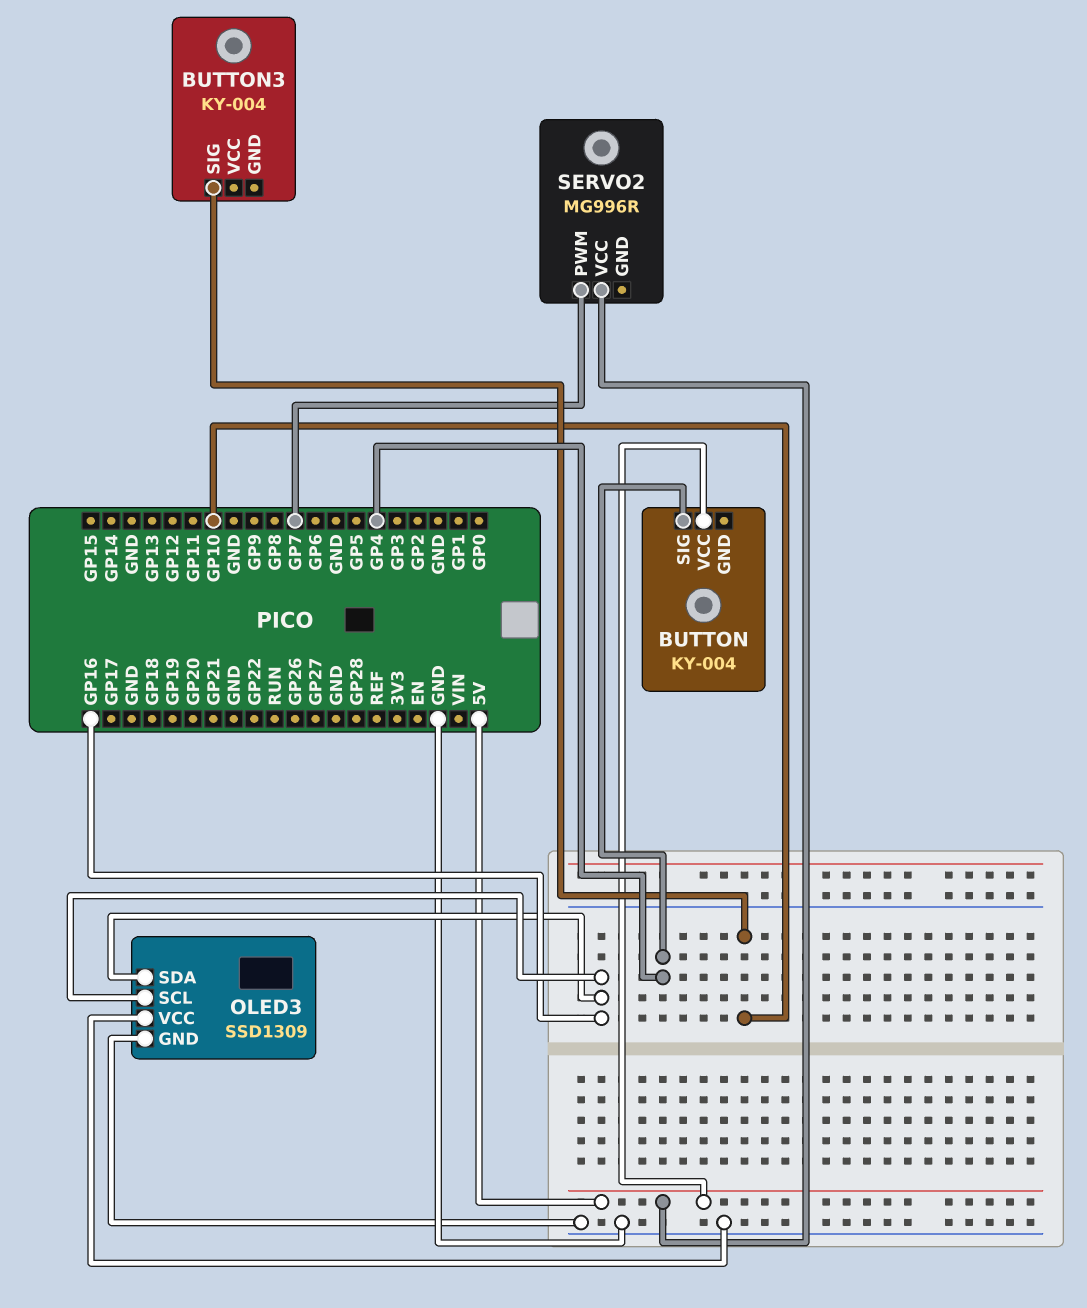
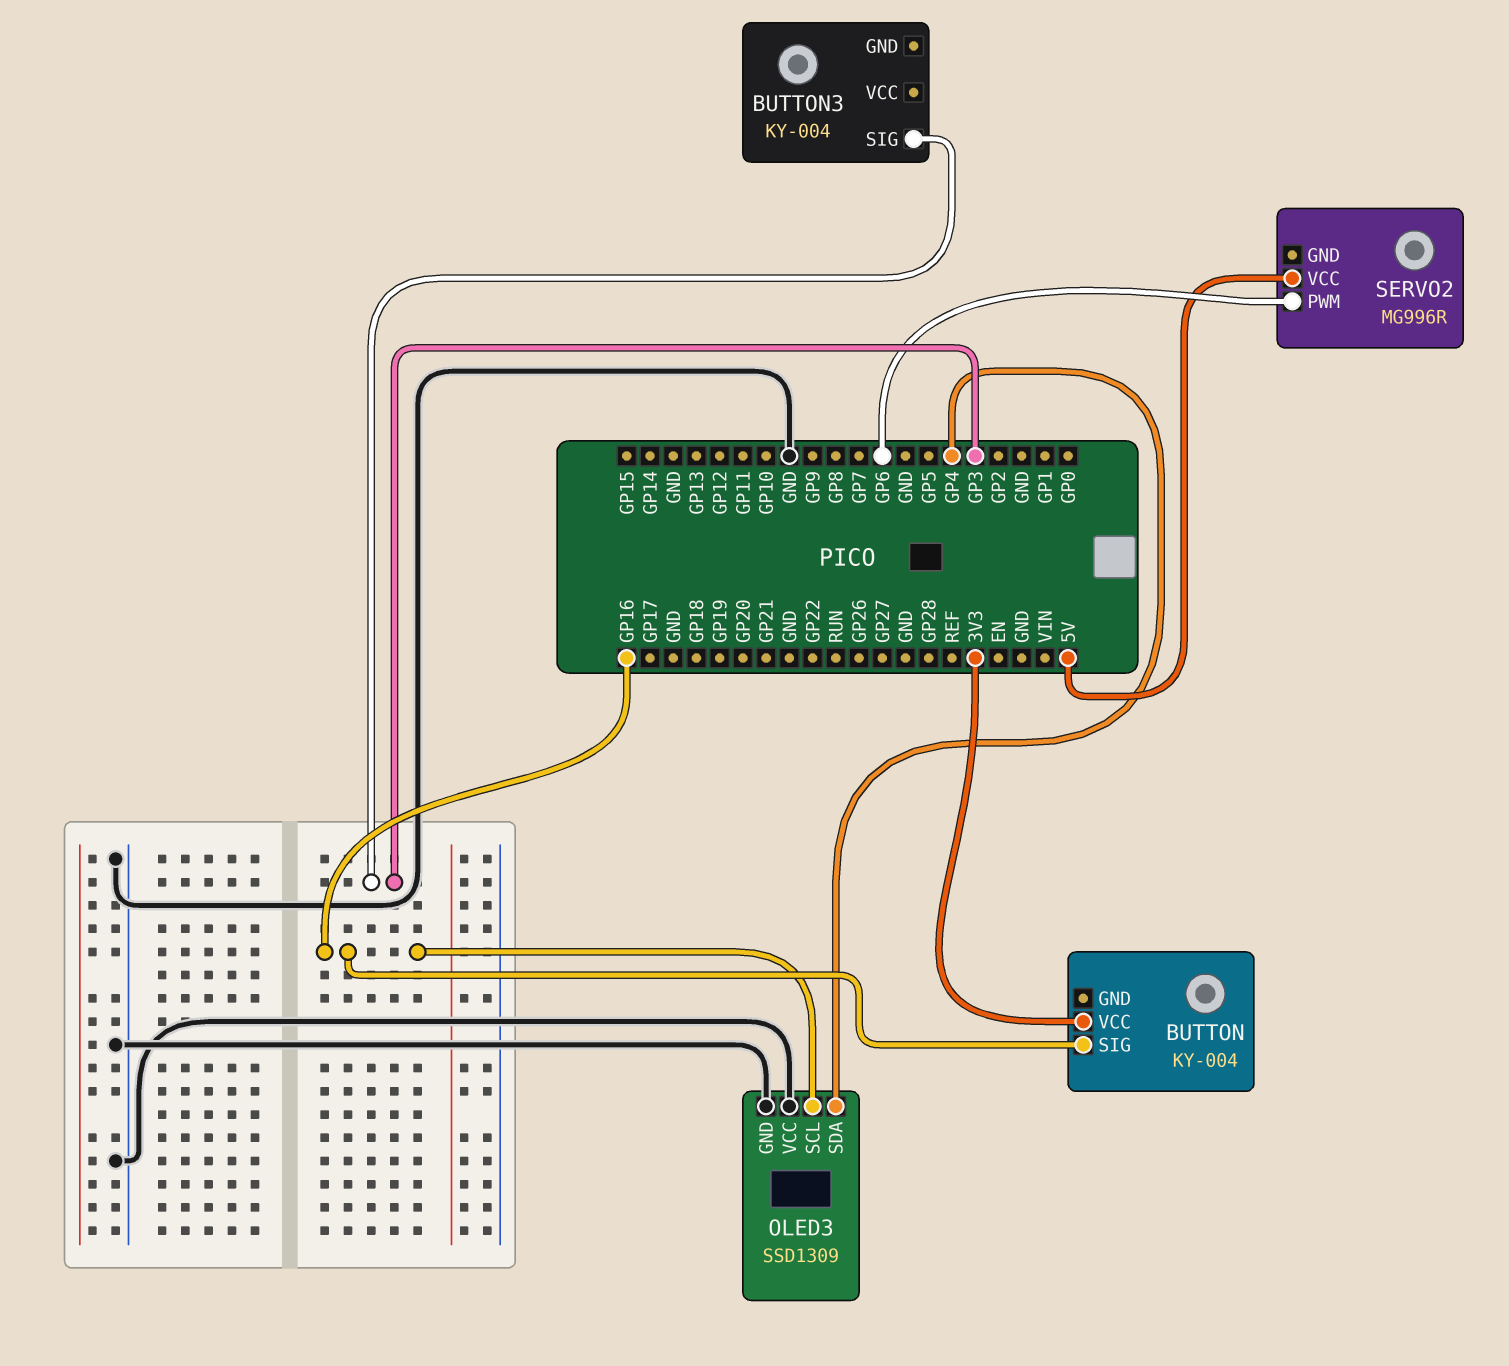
BUTTON pin SIG: GP4 -> GP16
BUTTON pin VCC: 5V -> 3V3
BUTTON3 pin SIG: GP10 -> GP3
OLED3 pin SDA: GP16 -> GP4
SERVO2 pin PWM: GP7 -> GP6

